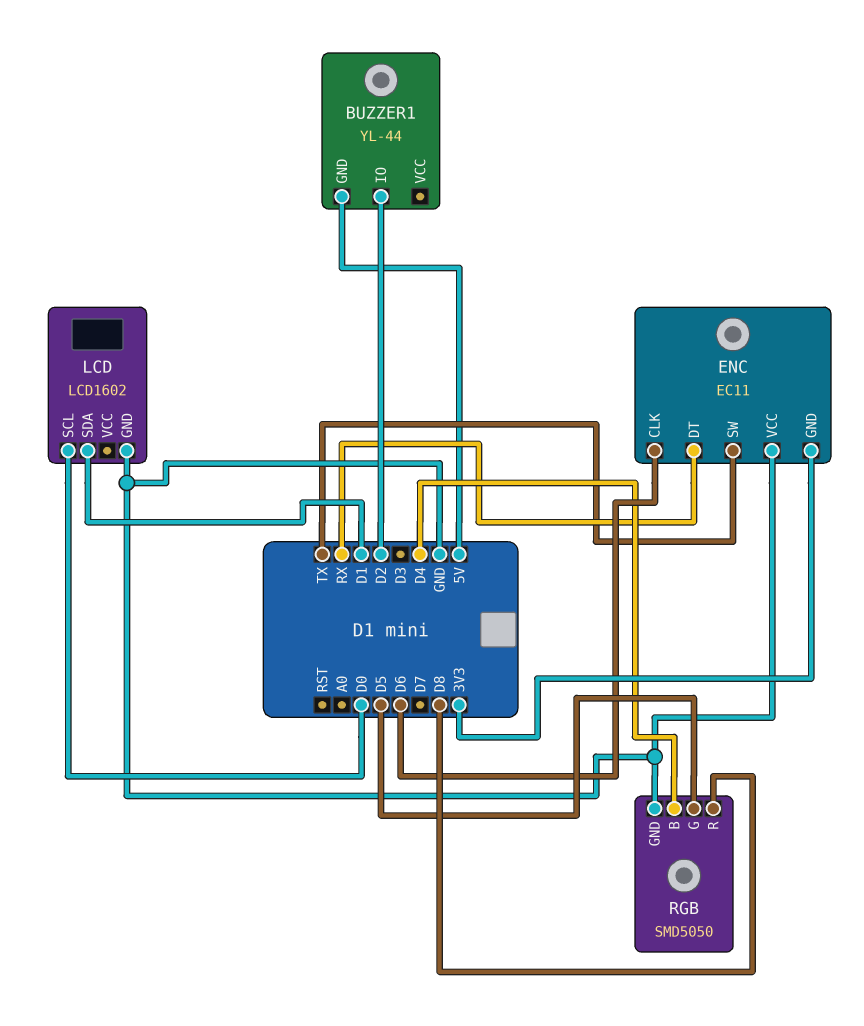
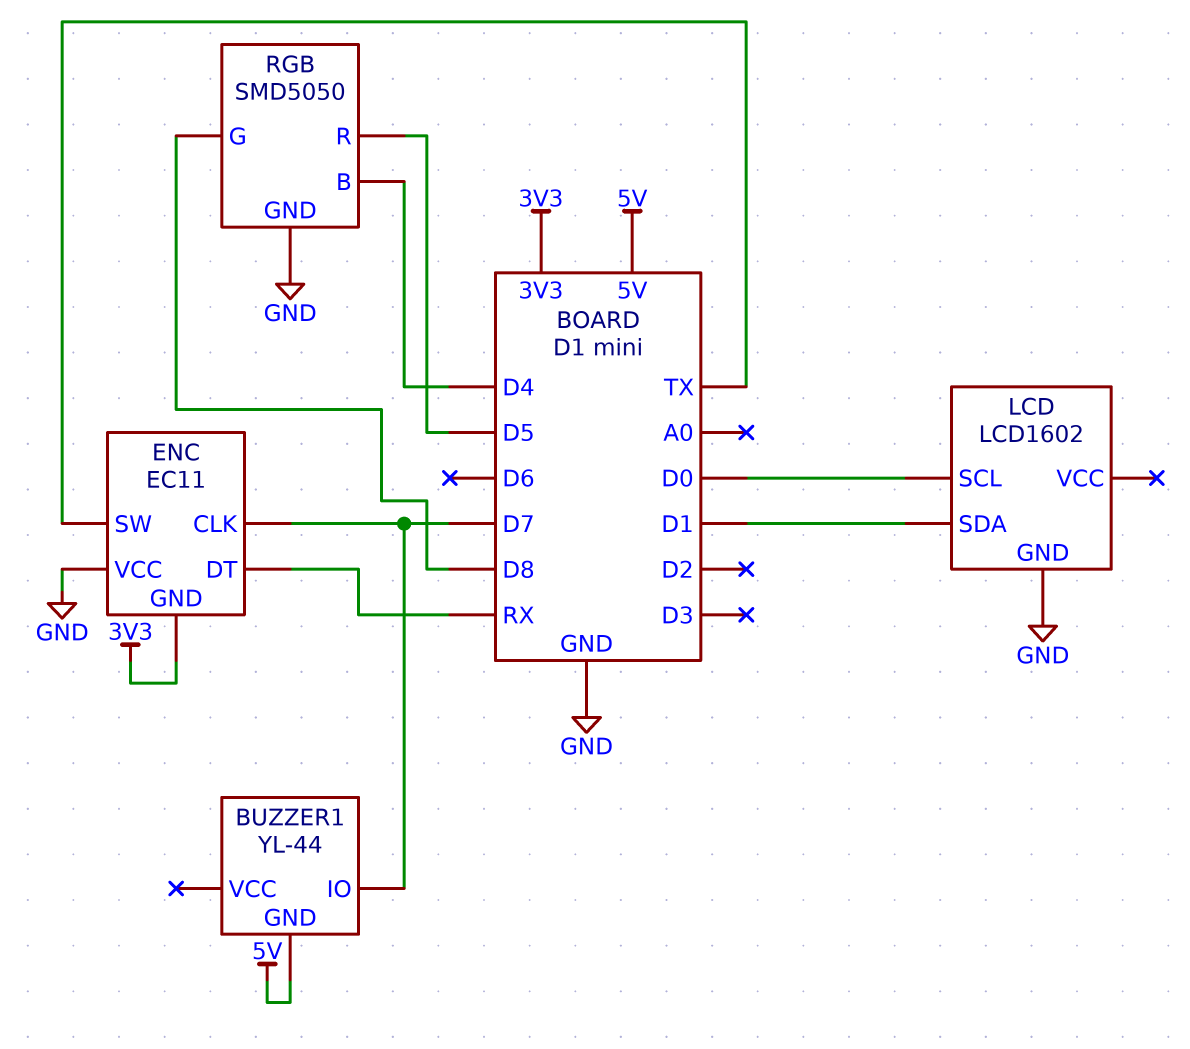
BUZZER1 pin IO: D2 -> D7
ENC pin CLK: D6 -> D7
RGB pin G: D5 -> D8
RGB pin R: D8 -> D5

